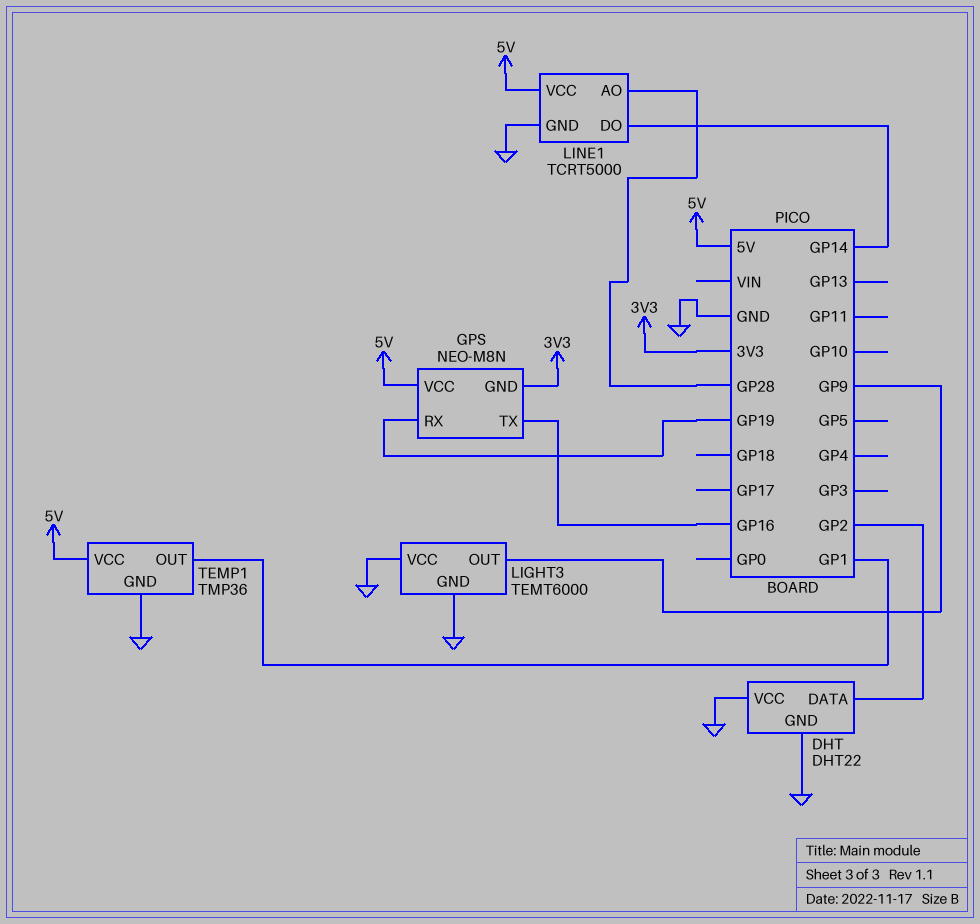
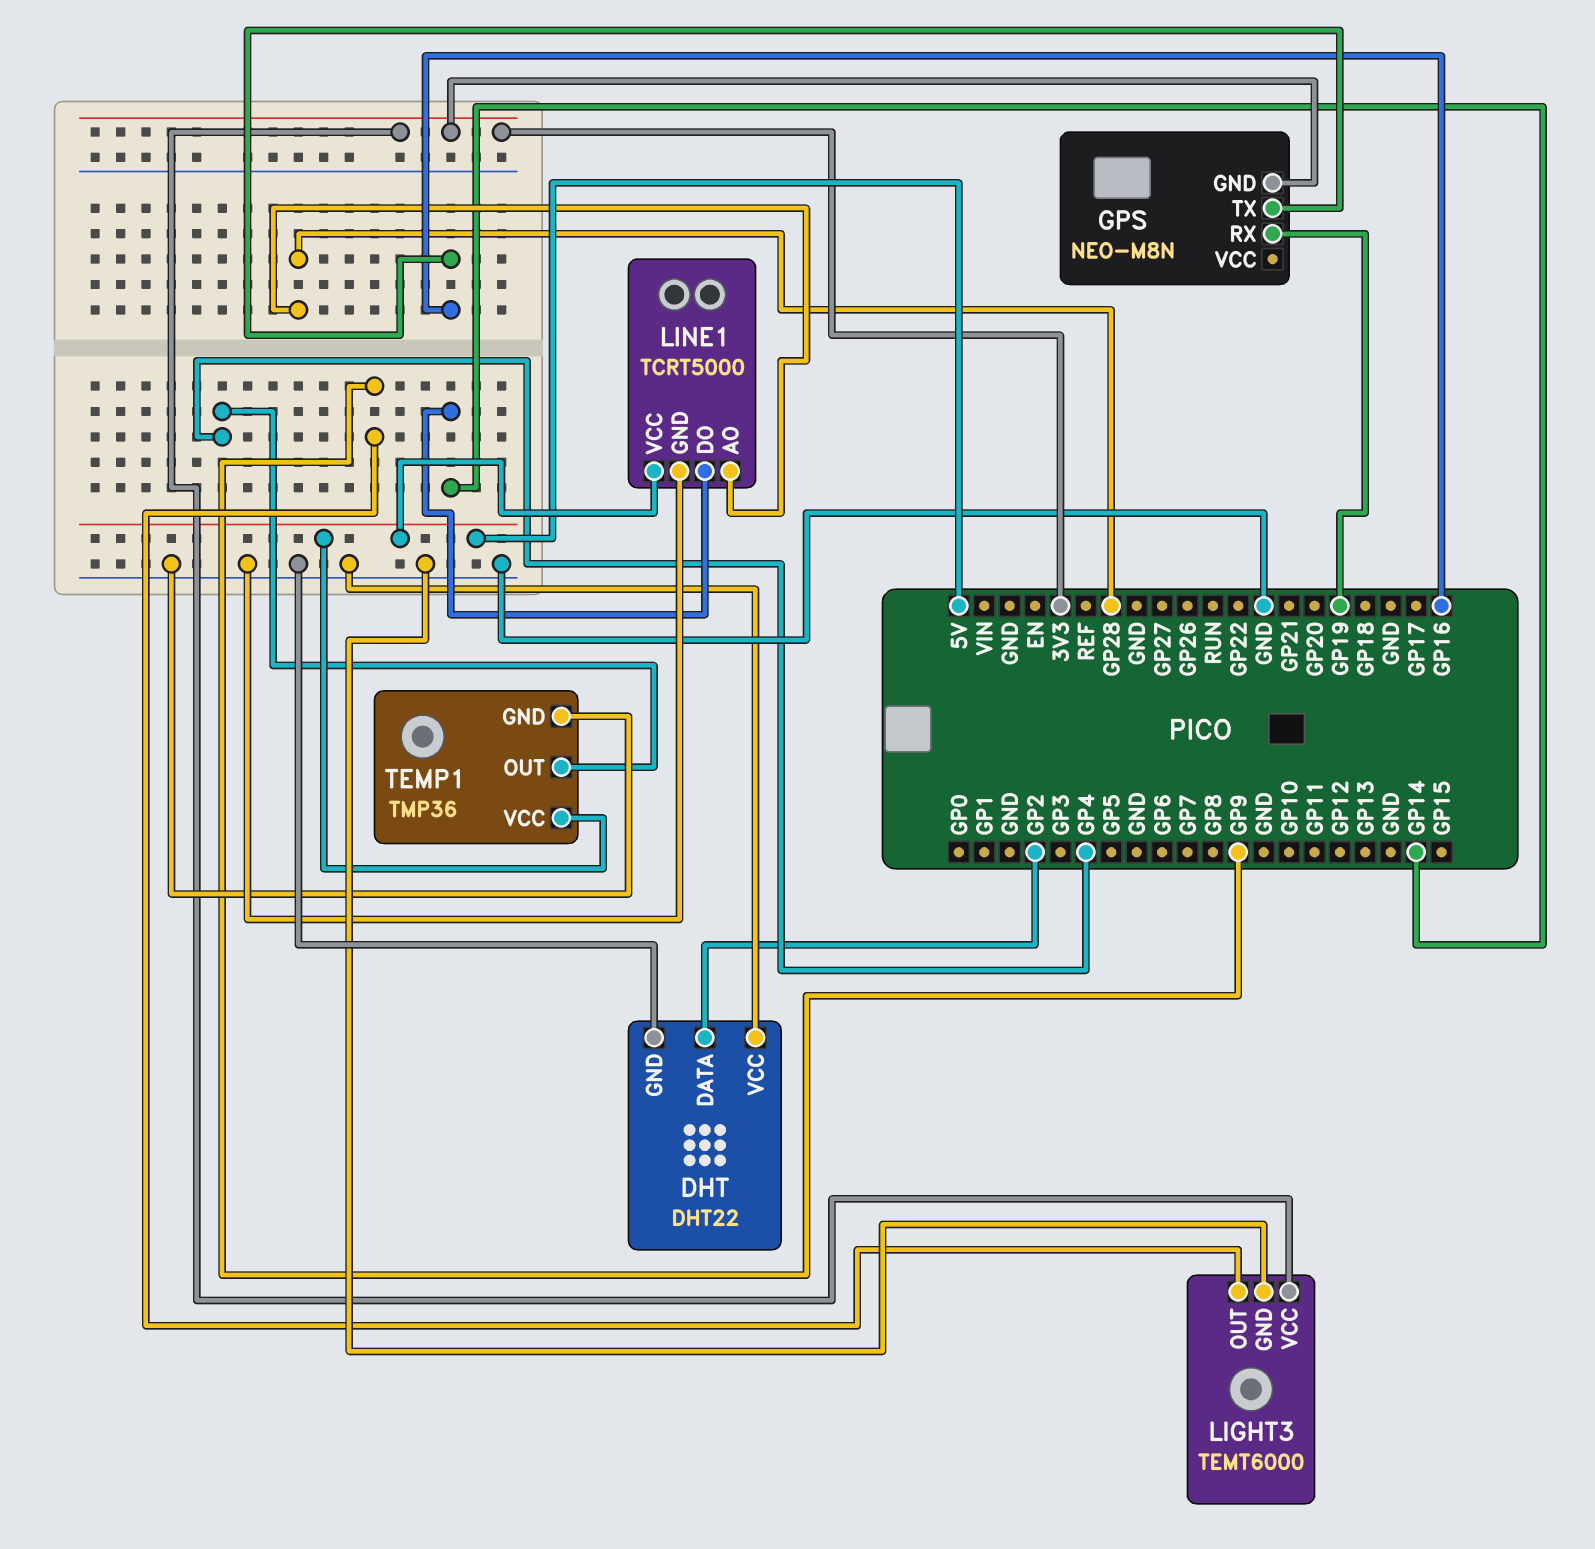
GPS pin VCC: 5V -> none
LIGHT3 pin VCC: GND -> 3V3
TEMP1 pin OUT: GP1 -> GP4

